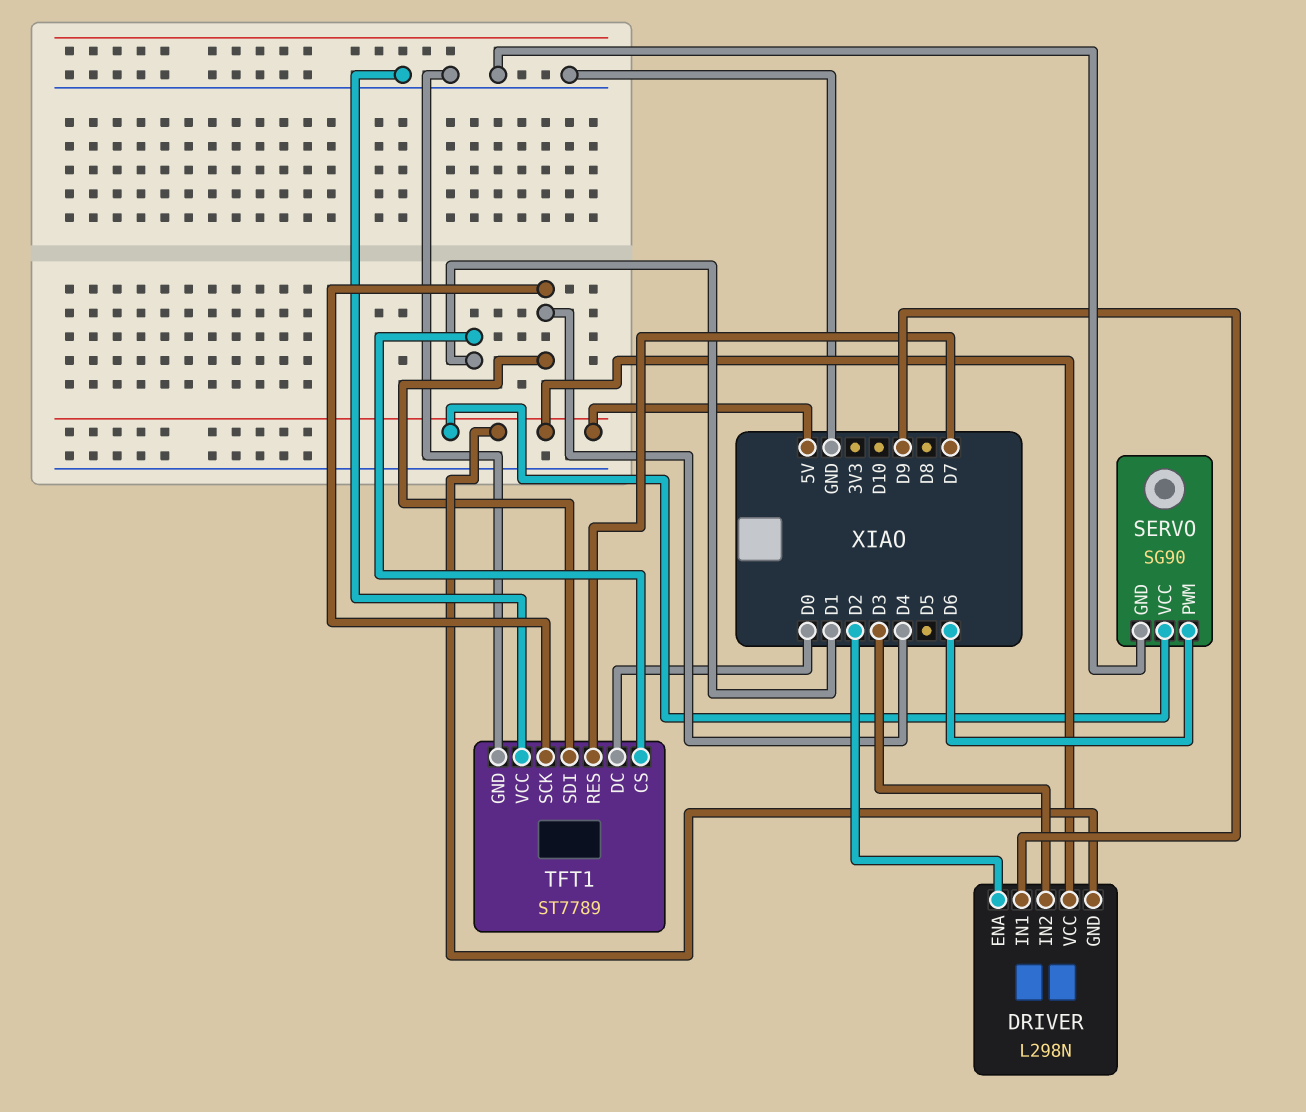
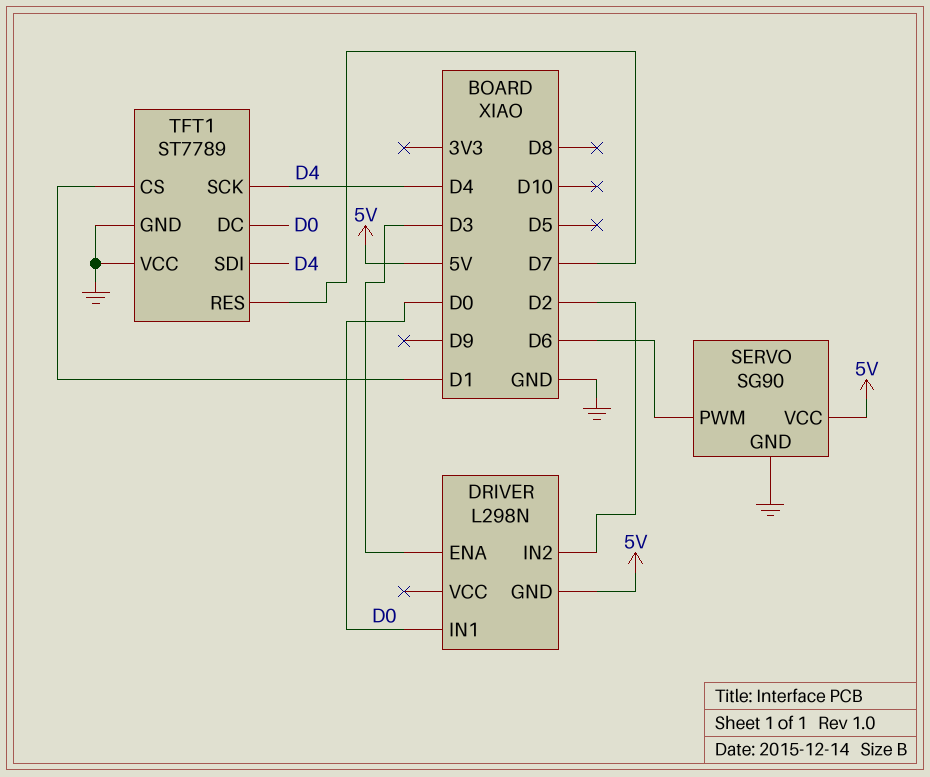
DRIVER pin ENA: D2 -> D3
DRIVER pin IN1: D9 -> D0
DRIVER pin IN2: D3 -> D2
DRIVER pin VCC: 5V -> none

